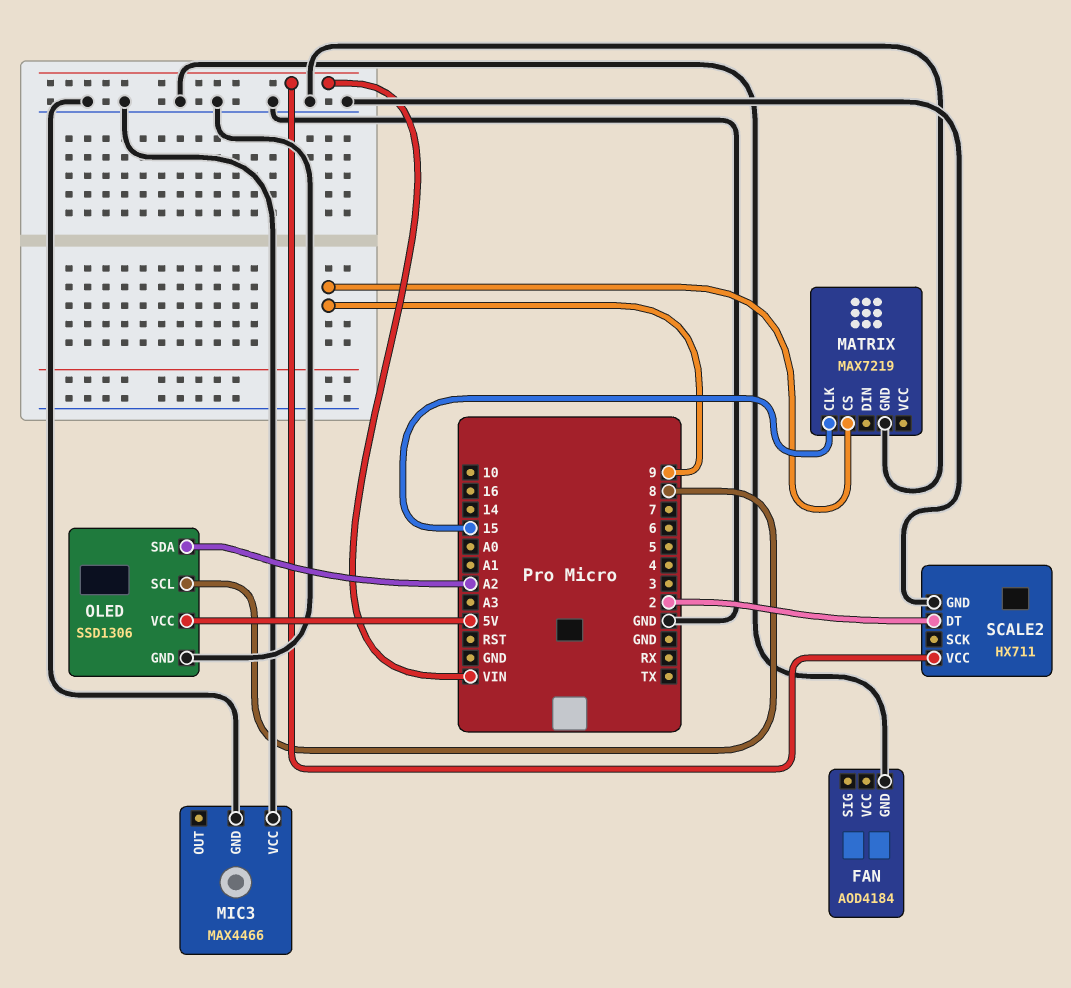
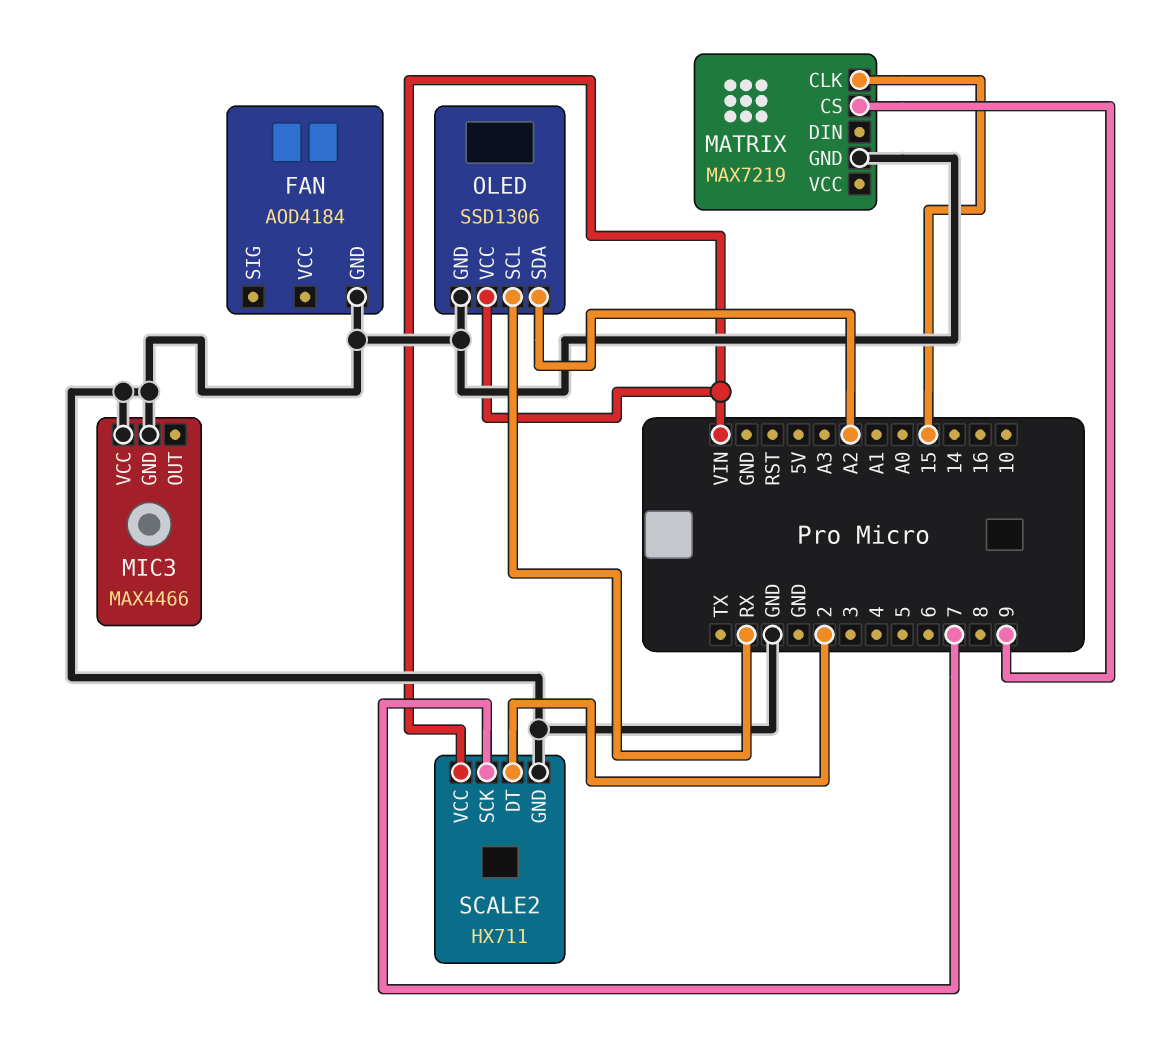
OLED pin SCL: 8 -> RX
OLED pin VCC: 5V -> VIN
SCALE2 pin SCK: none -> 7

